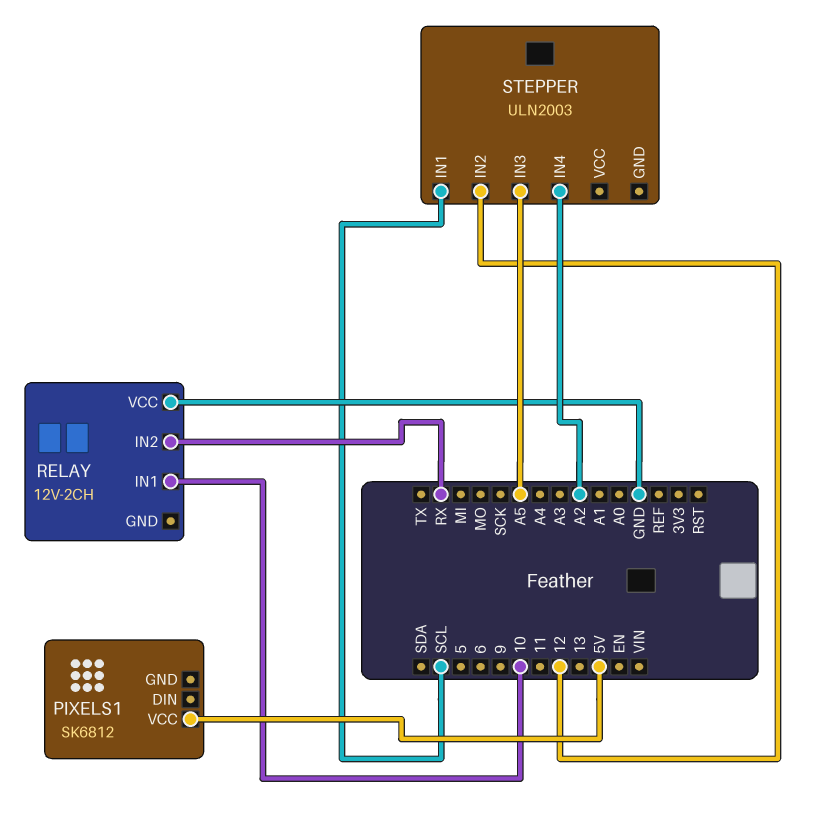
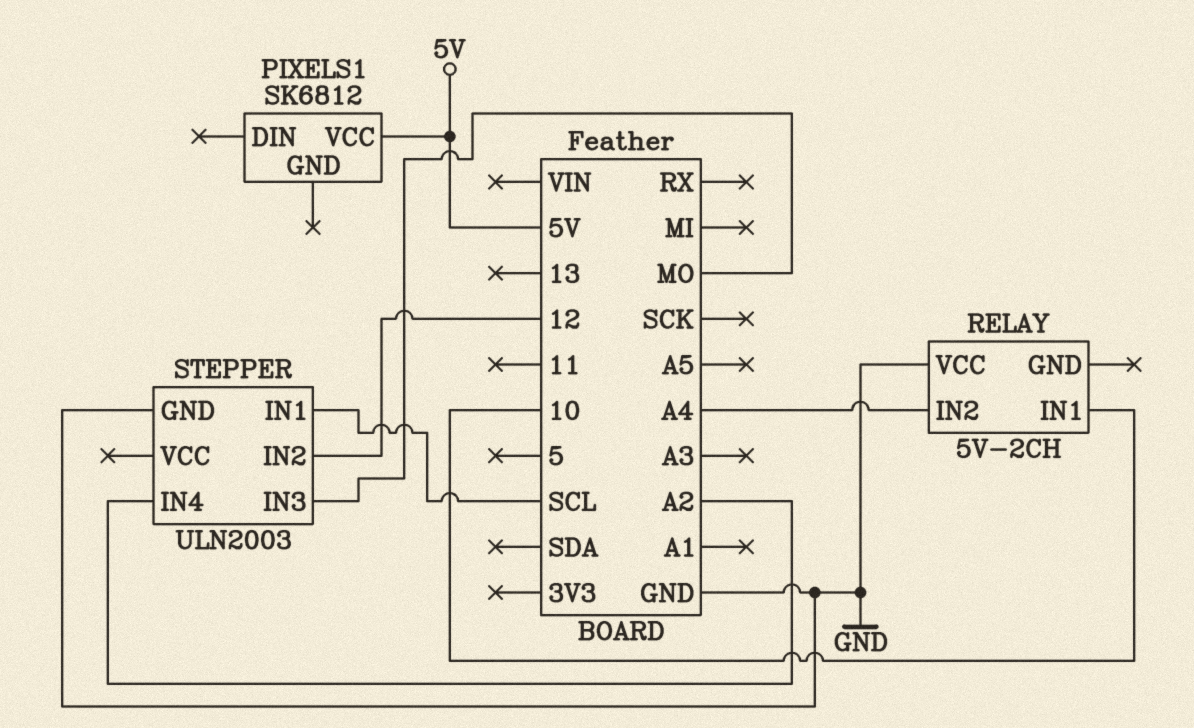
RELAY: 12V-2CH -> 5V-2CH
RELAY pin IN2: RX -> A4
STEPPER pin GND: none -> GND
STEPPER pin IN3: A5 -> MO

